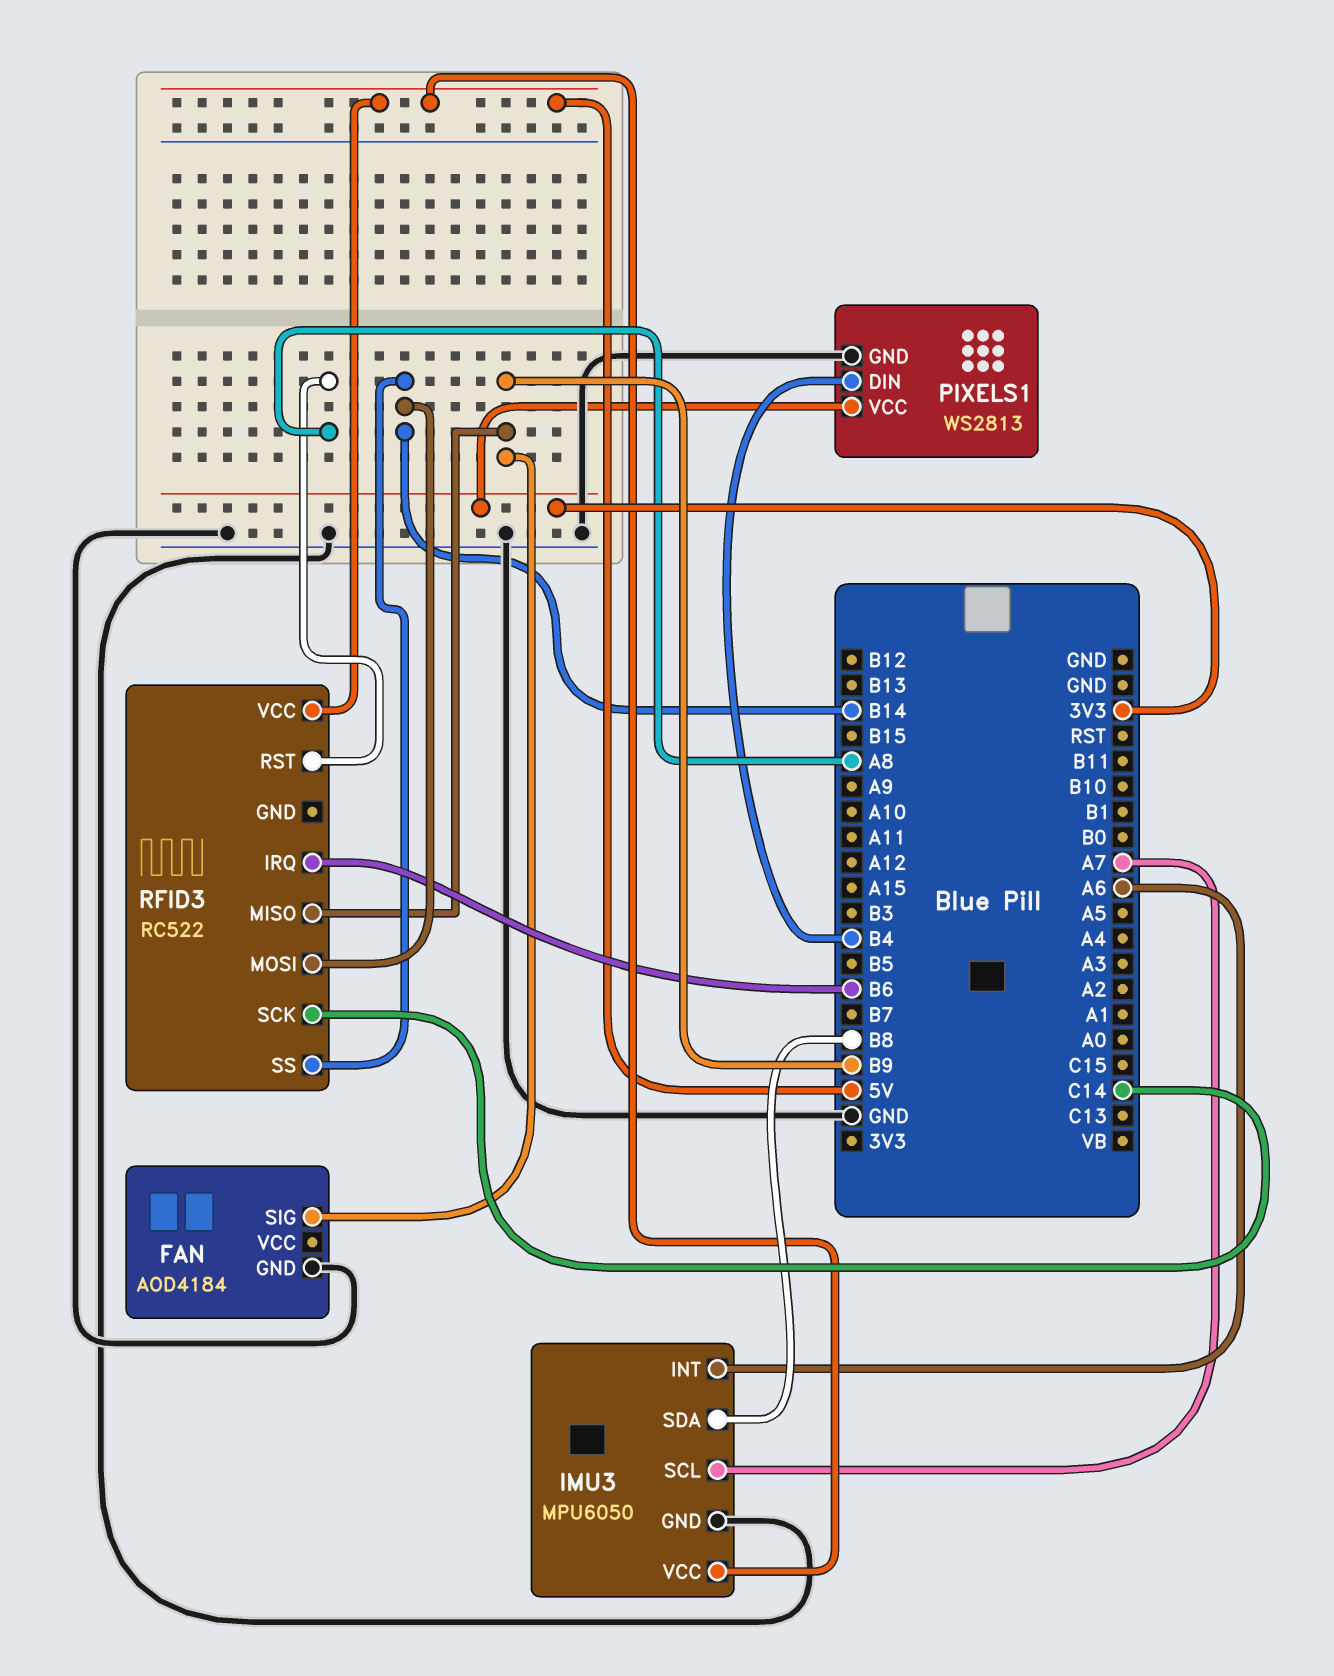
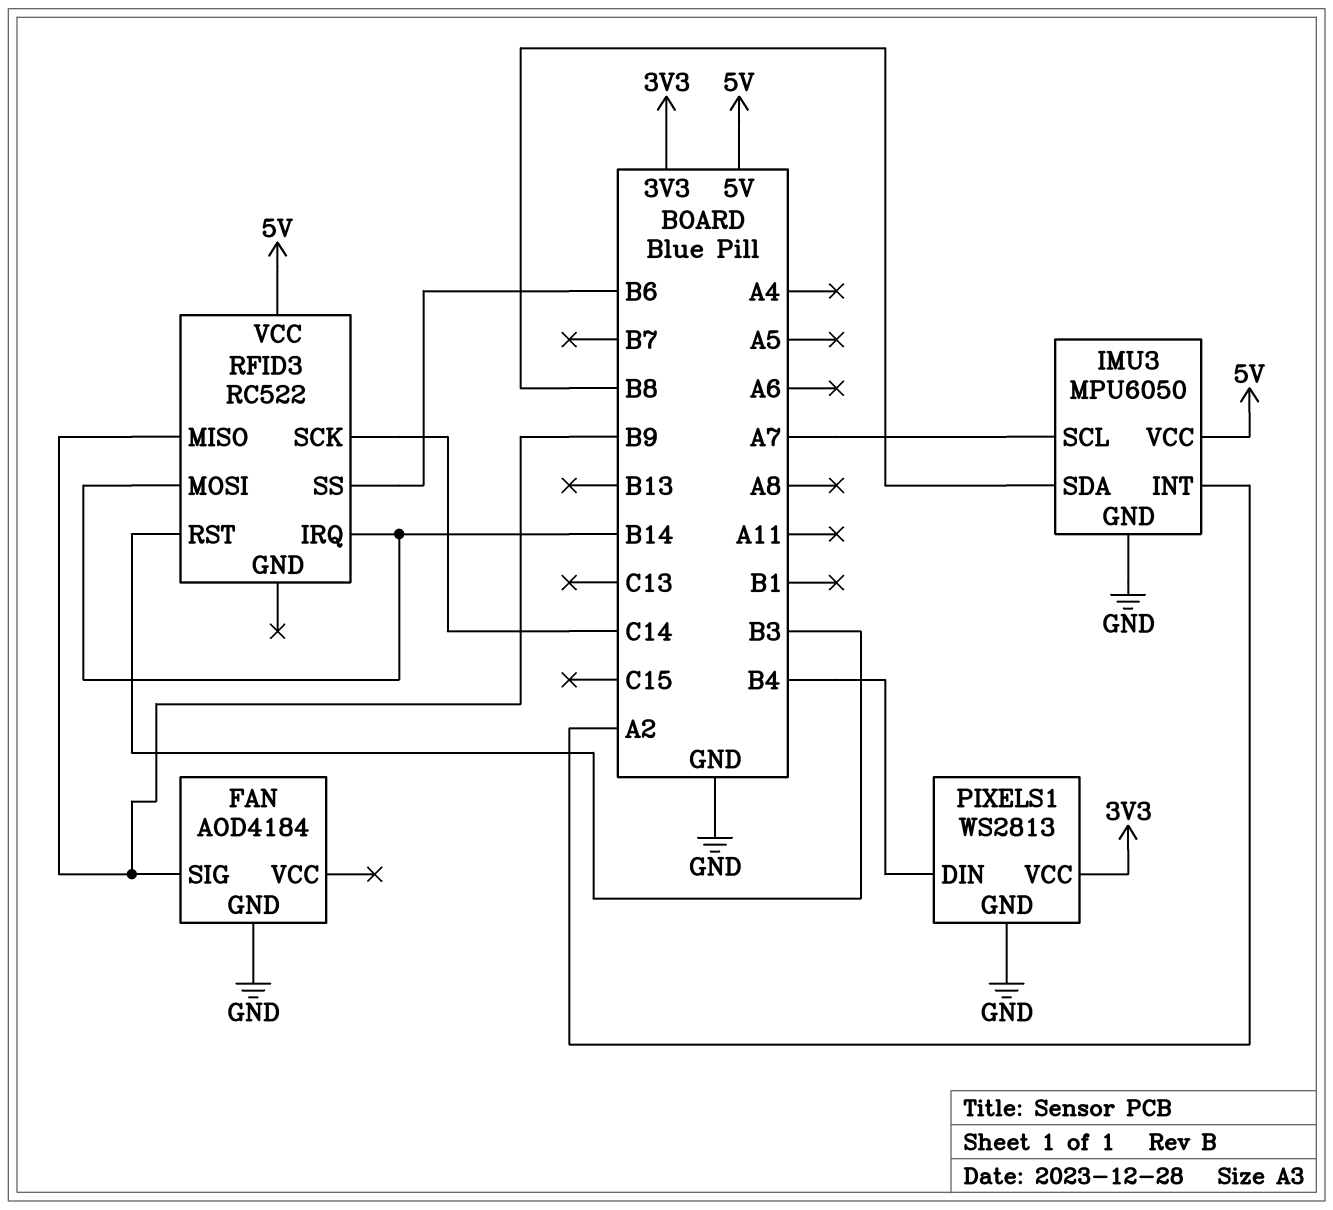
IMU3 pin INT: A6 -> A2
RFID3 pin IRQ: B6 -> B14
RFID3 pin RST: A8 -> B3
RFID3 pin SS: B14 -> B6

